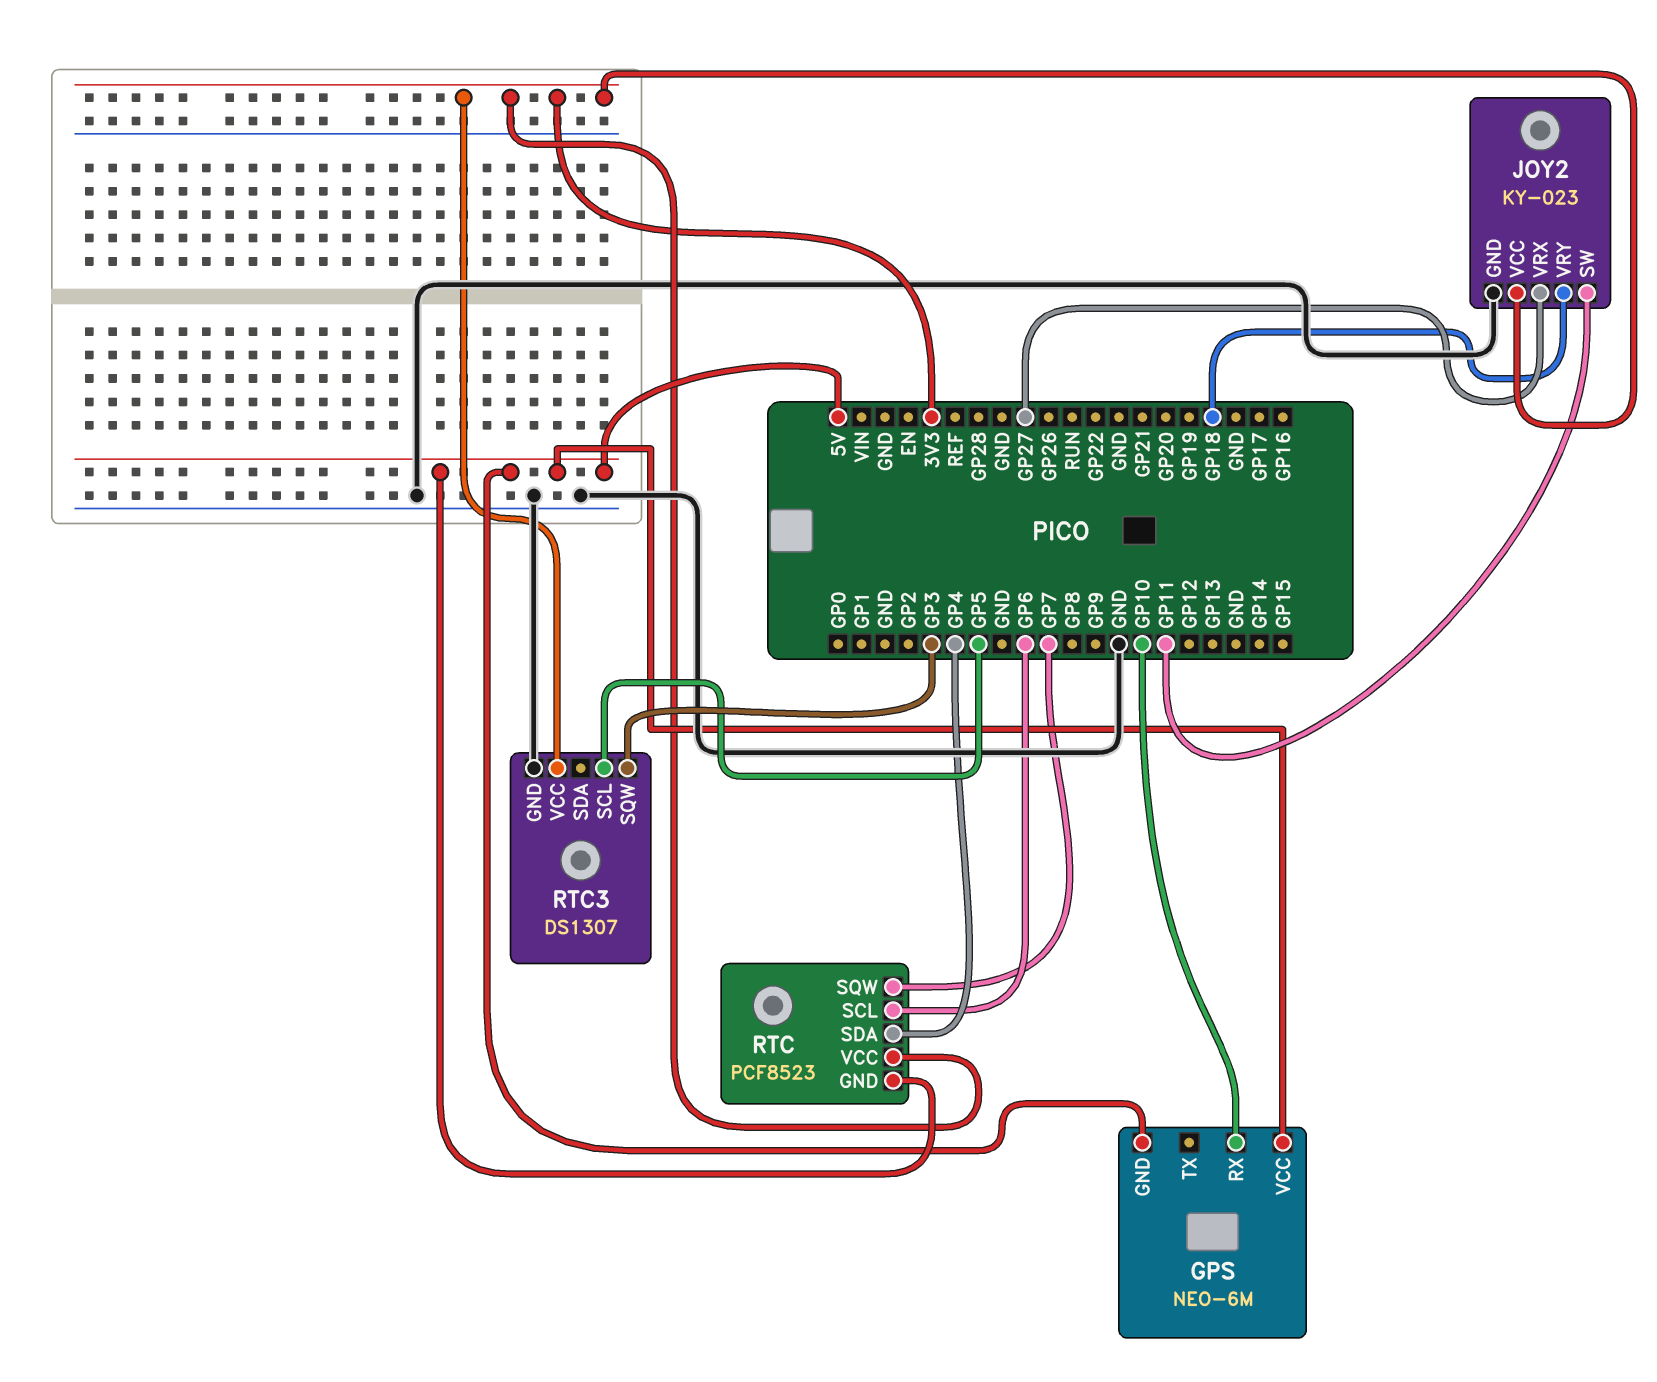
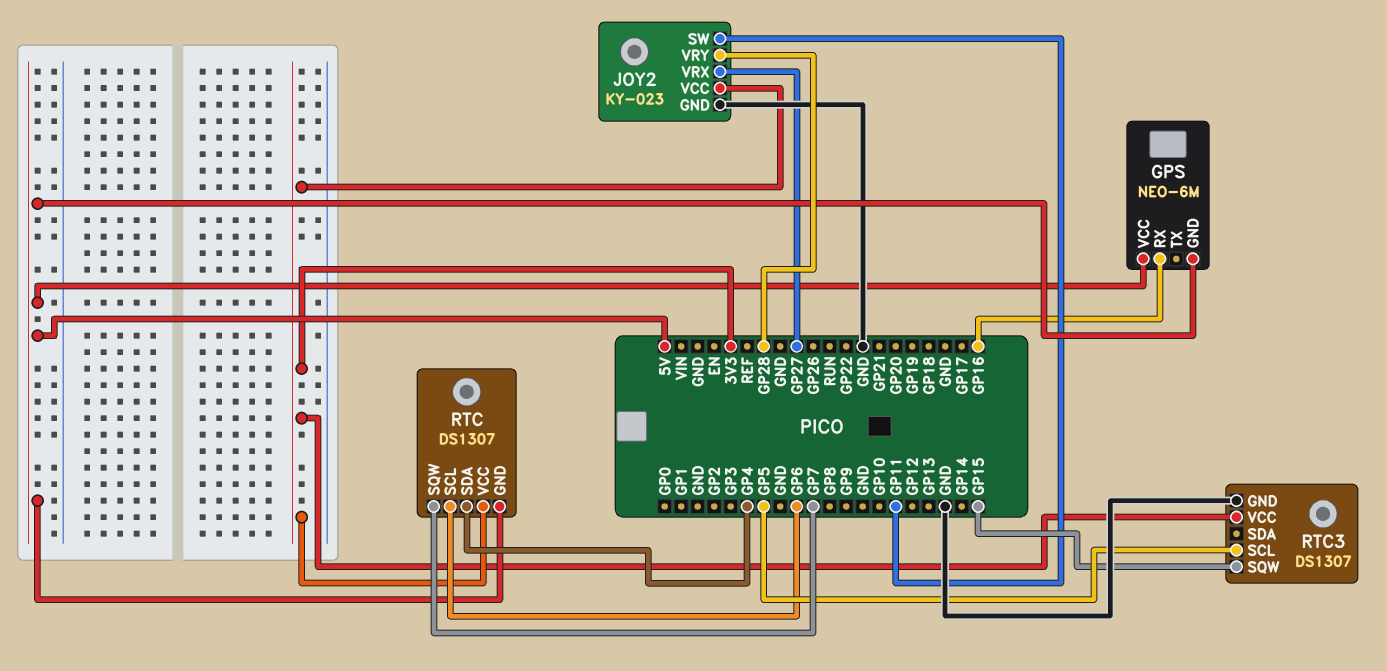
GPS pin RX: GP10 -> GP16
JOY2 pin VRY: GP18 -> GP28
RTC: PCF8523 -> DS1307
RTC3 pin SQW: GP3 -> GP15

